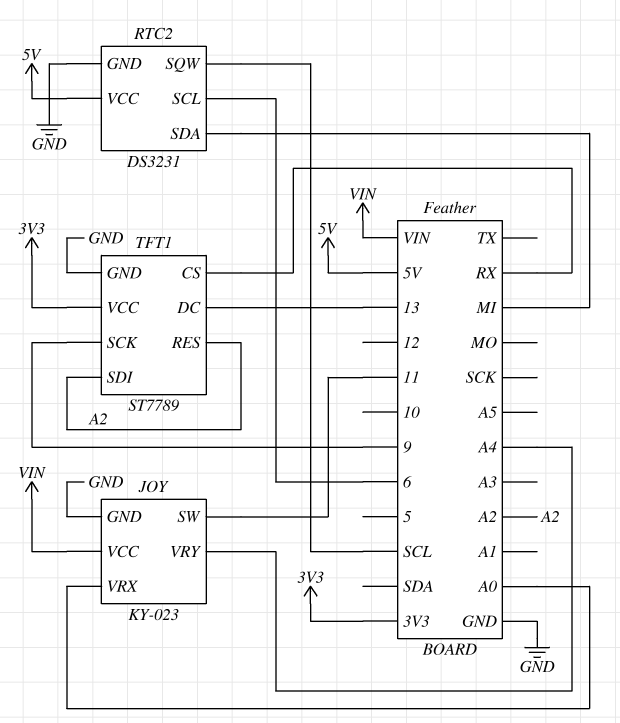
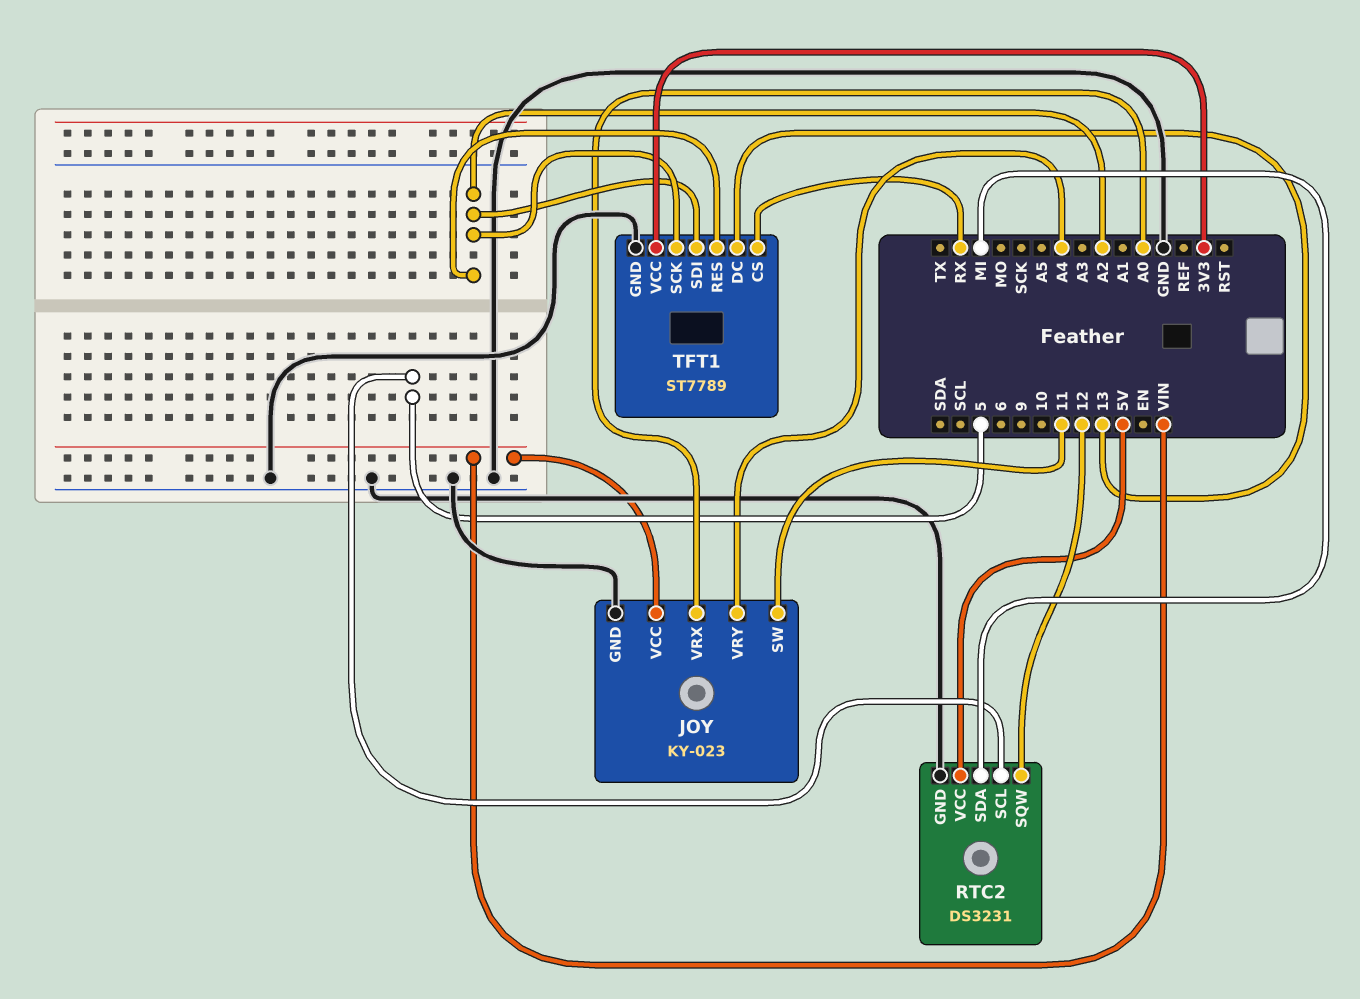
RTC2 pin SCL: 6 -> 5
RTC2 pin SQW: SCL -> 12
TFT1 pin SCK: 9 -> A2

